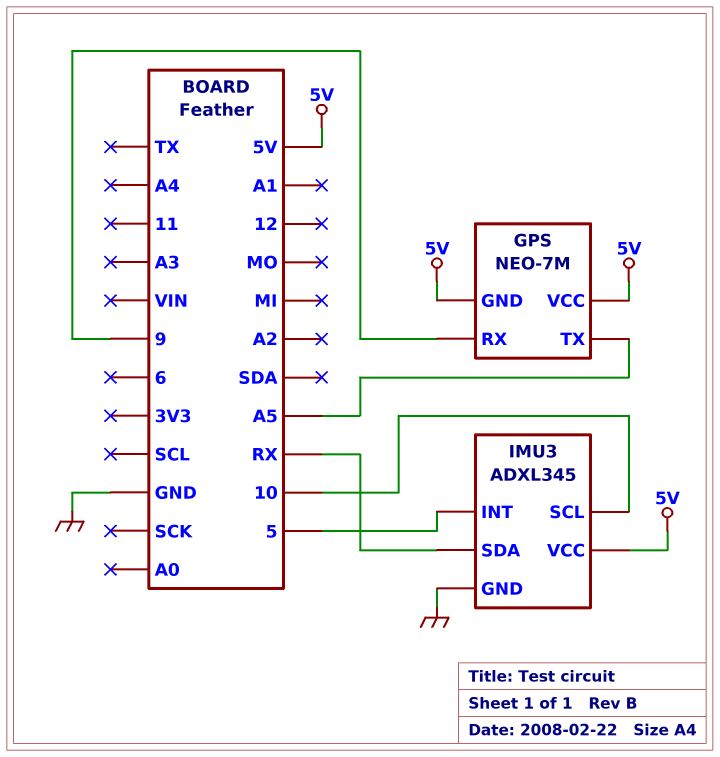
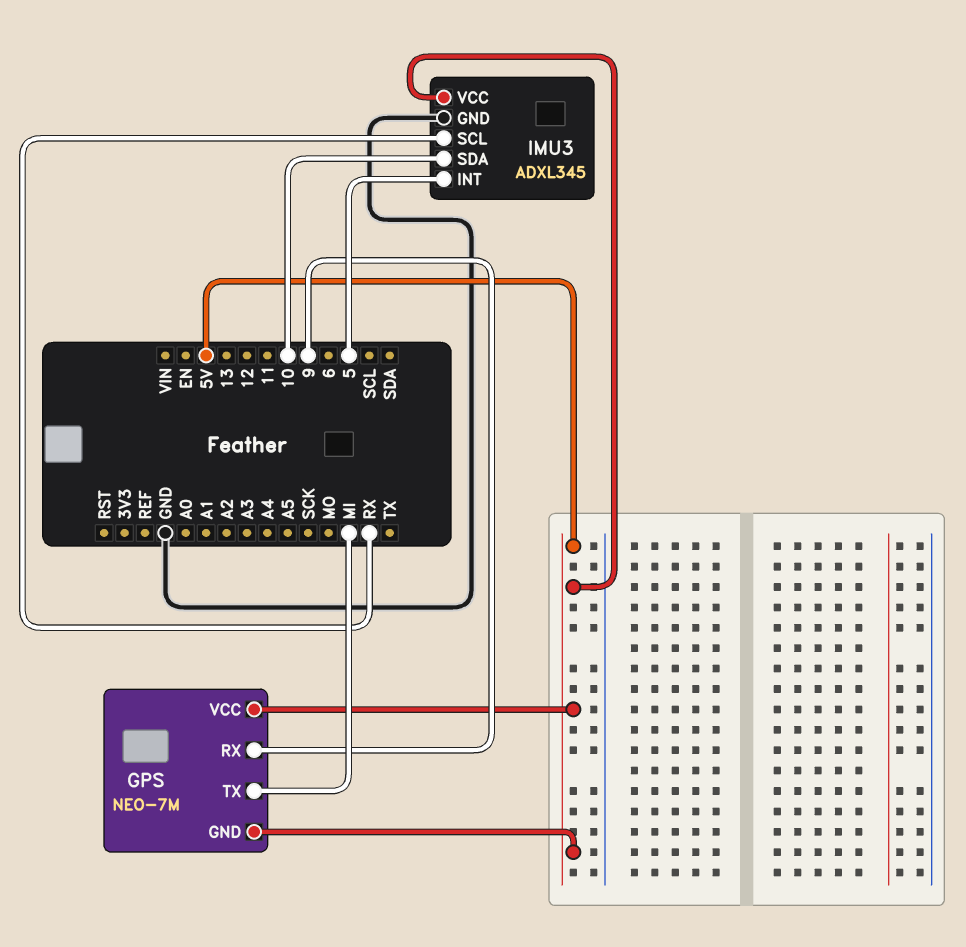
GPS pin TX: A5 -> MI
IMU3 pin SCL: 10 -> RX
IMU3 pin SDA: RX -> 10

